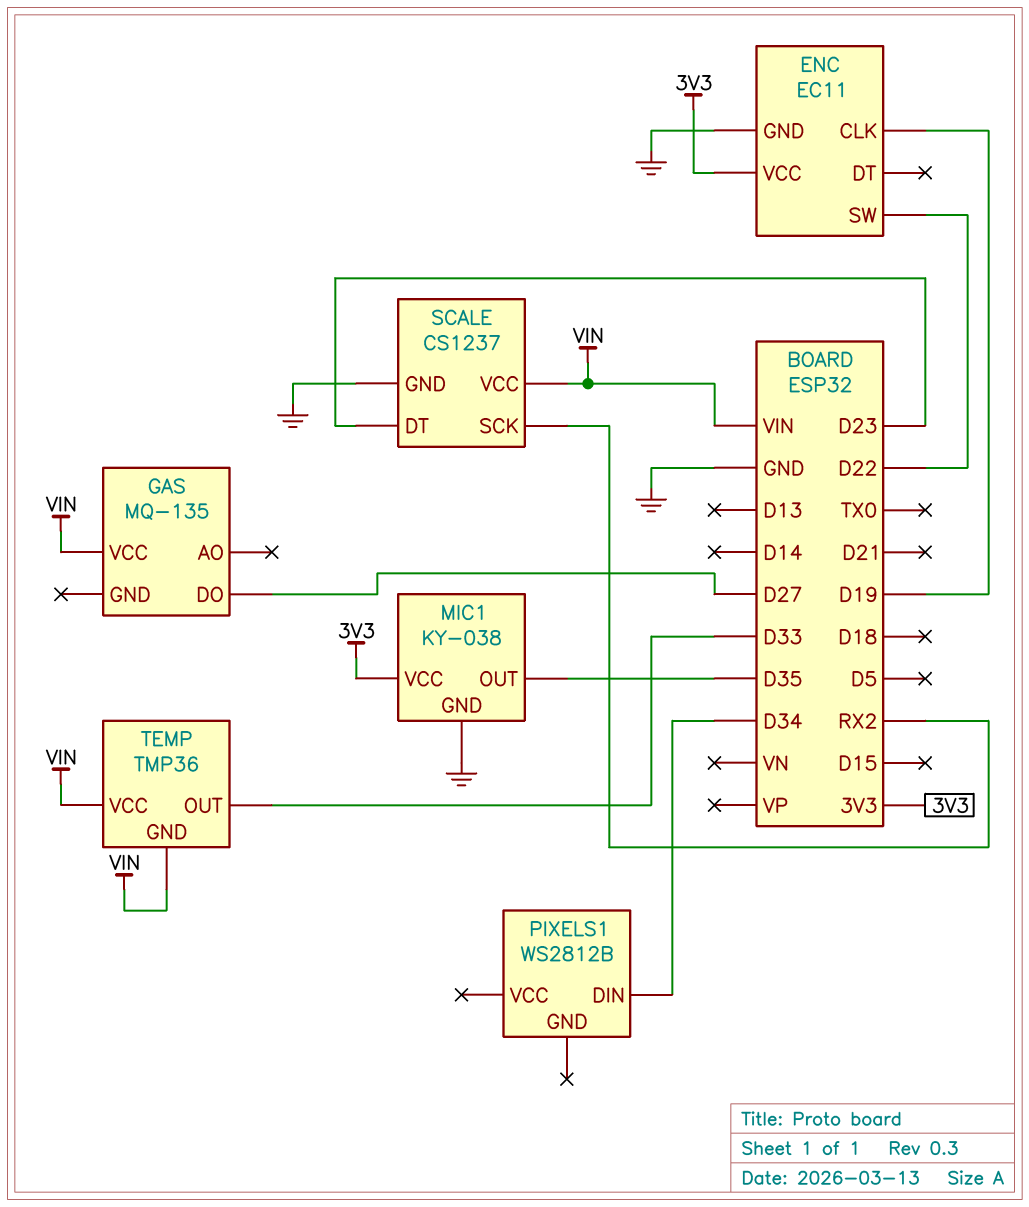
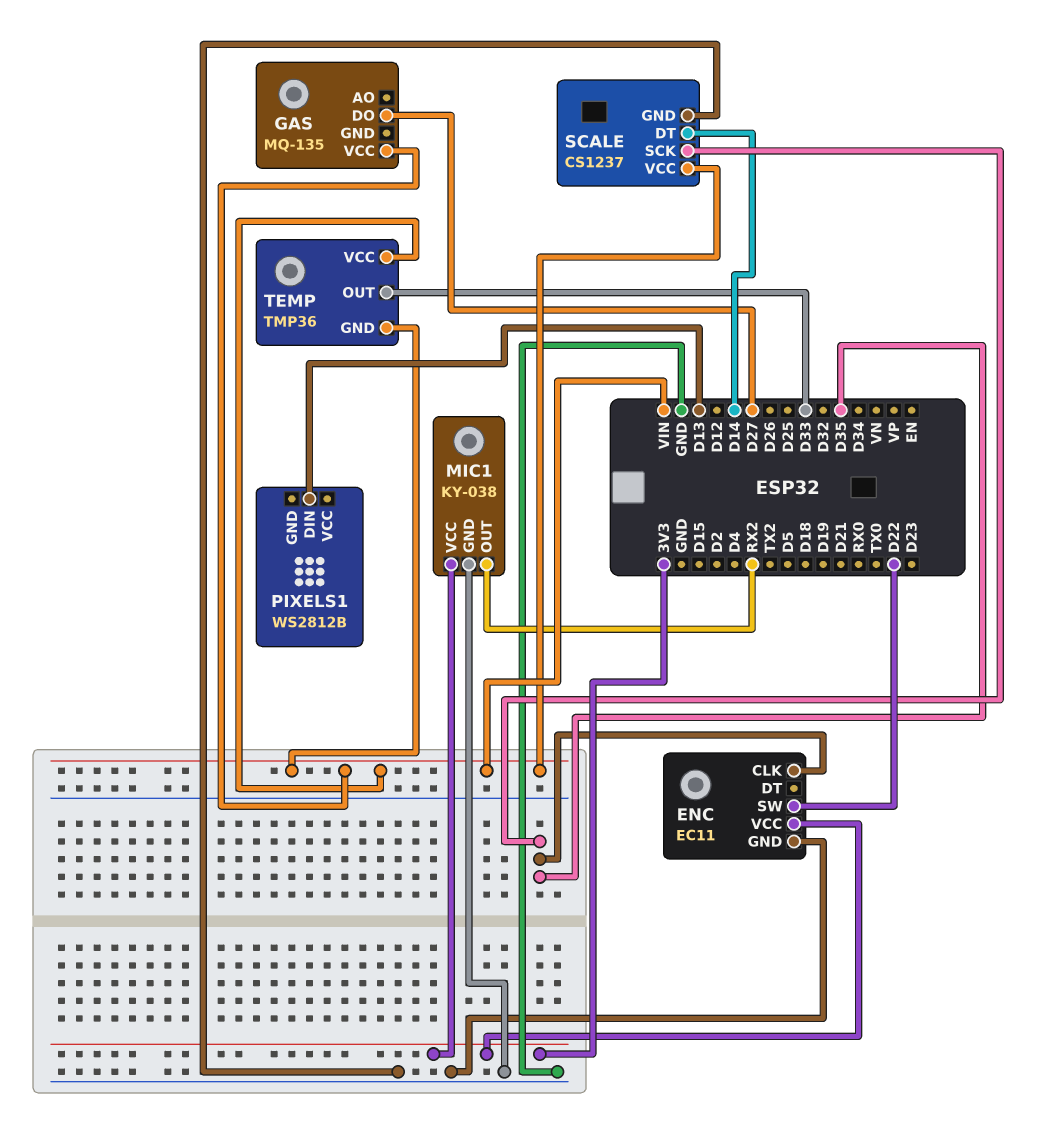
ENC pin CLK: D19 -> D35
MIC1 pin OUT: D35 -> RX2
PIXELS1 pin DIN: D34 -> D13
SCALE pin DT: D23 -> D14
SCALE pin SCK: RX2 -> D35

